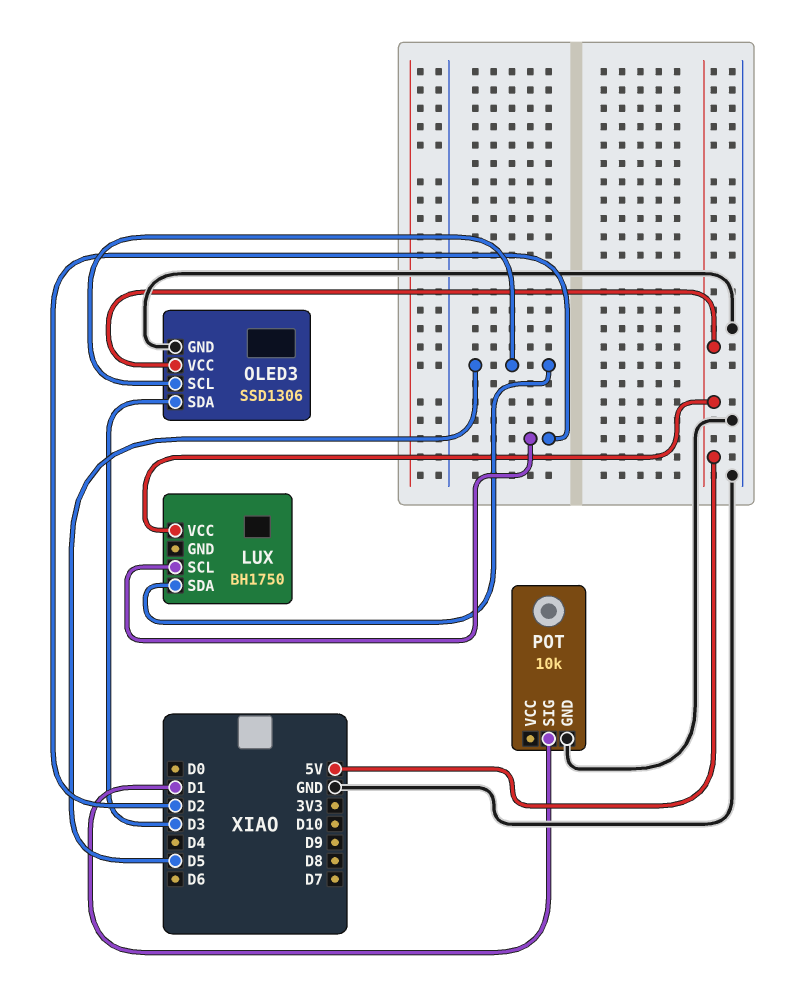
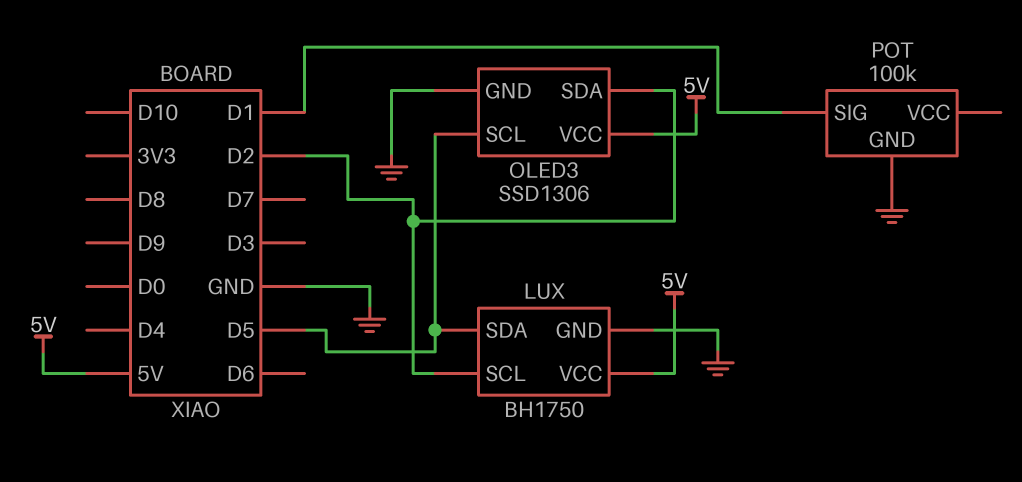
LUX pin GND: none -> GND
OLED3 pin SDA: D3 -> D2
POT: 10k -> 100k

